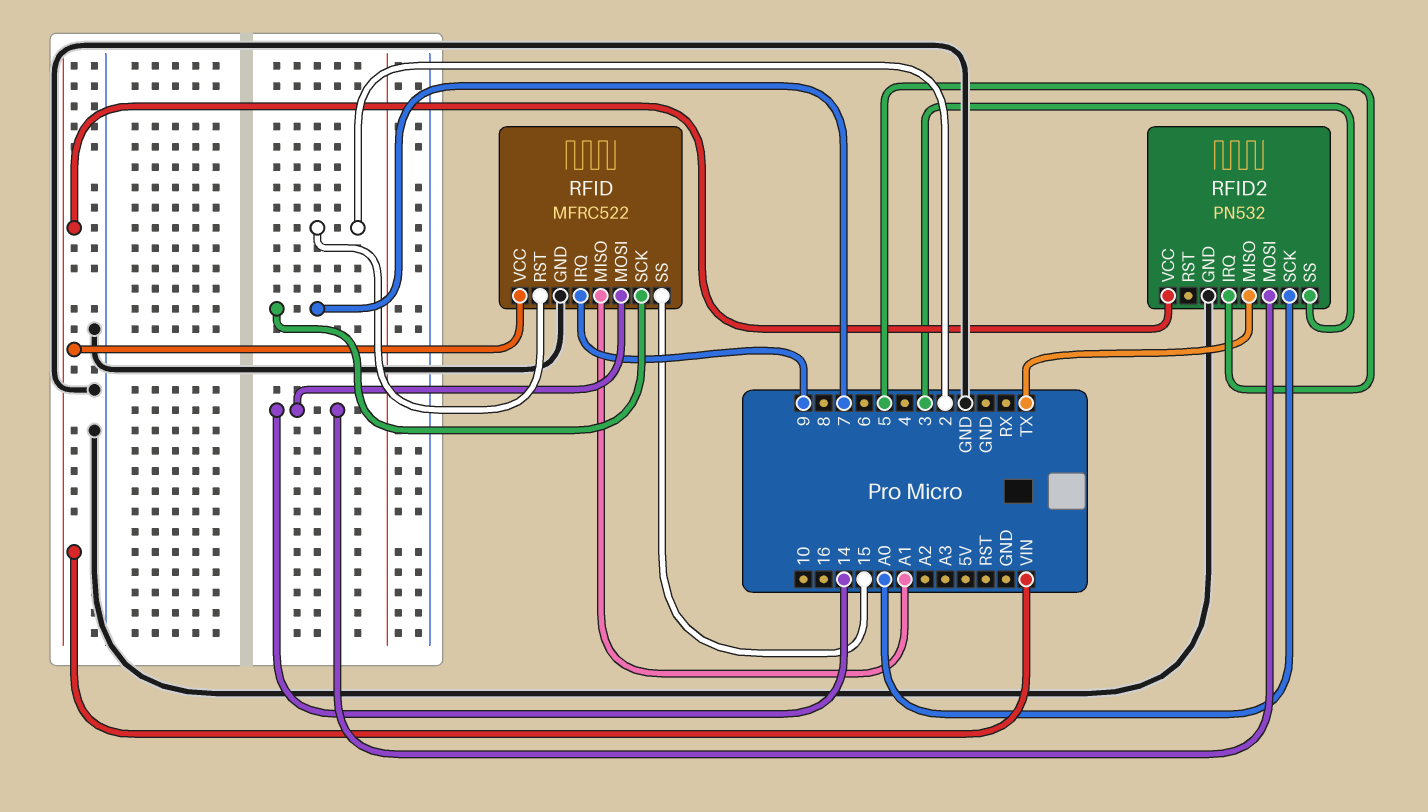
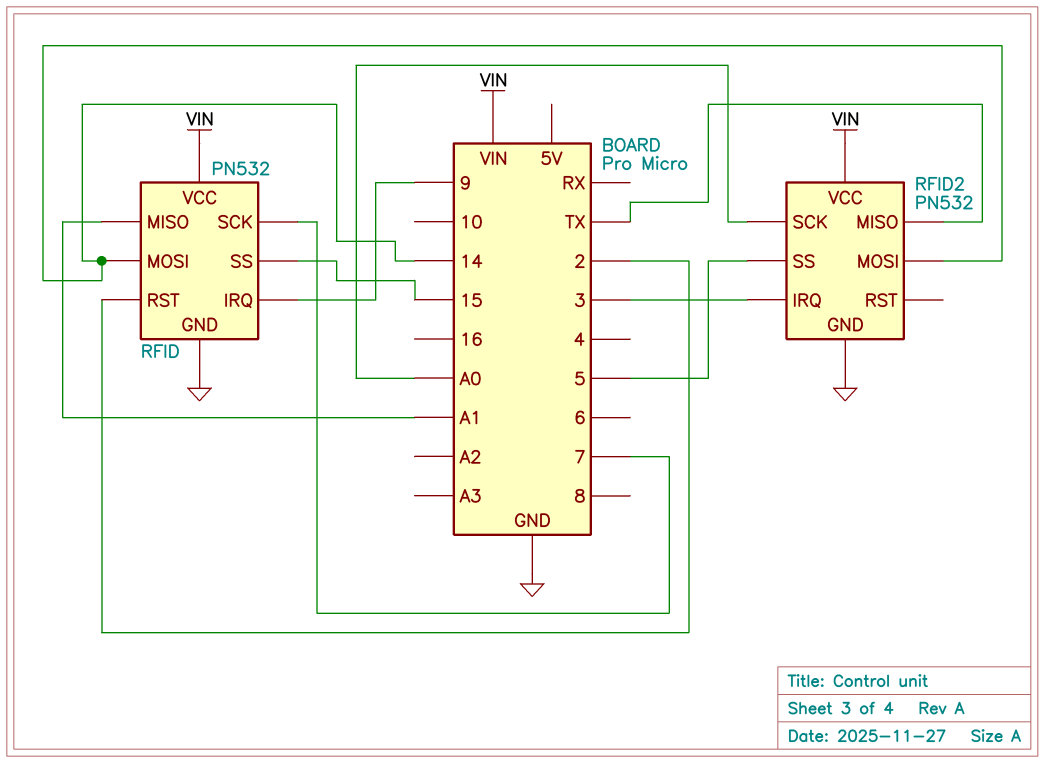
RFID: MFRC522 -> PN532
RFID2 pin IRQ: 5 -> 3
RFID2 pin SS: 3 -> 5

